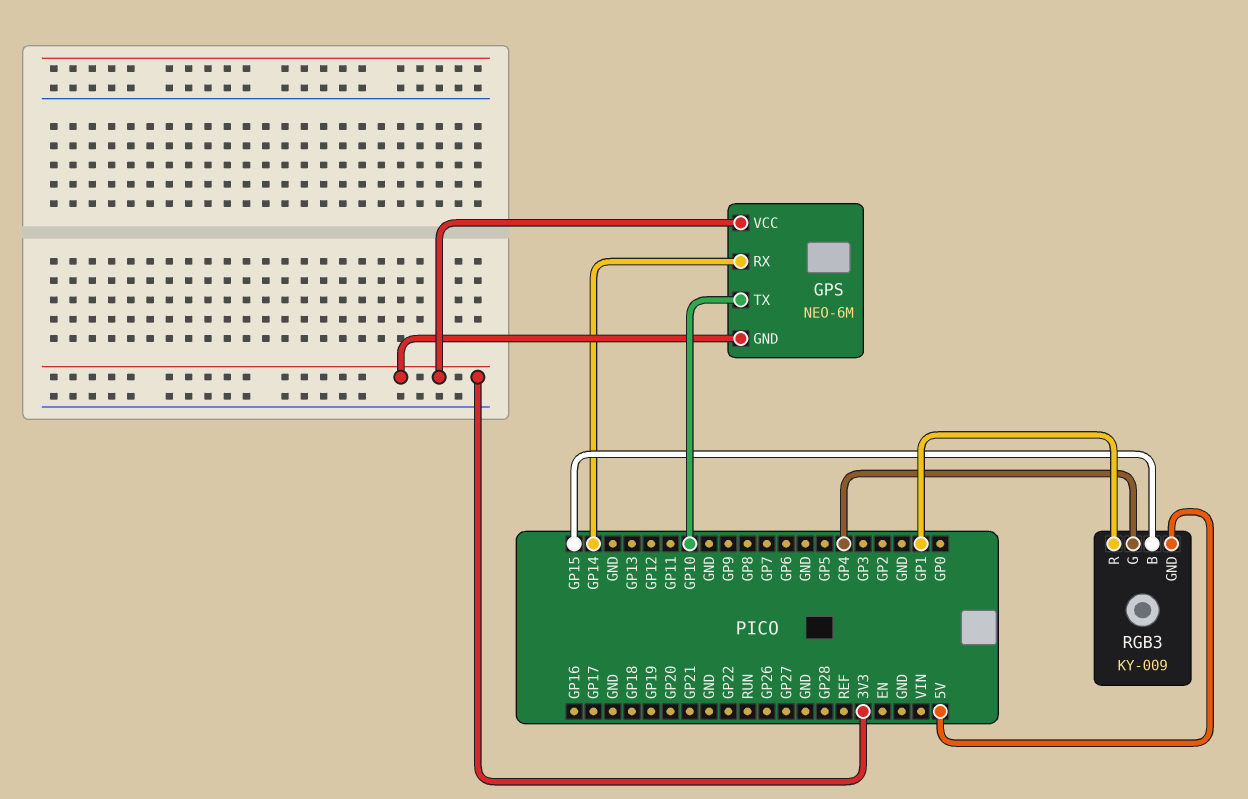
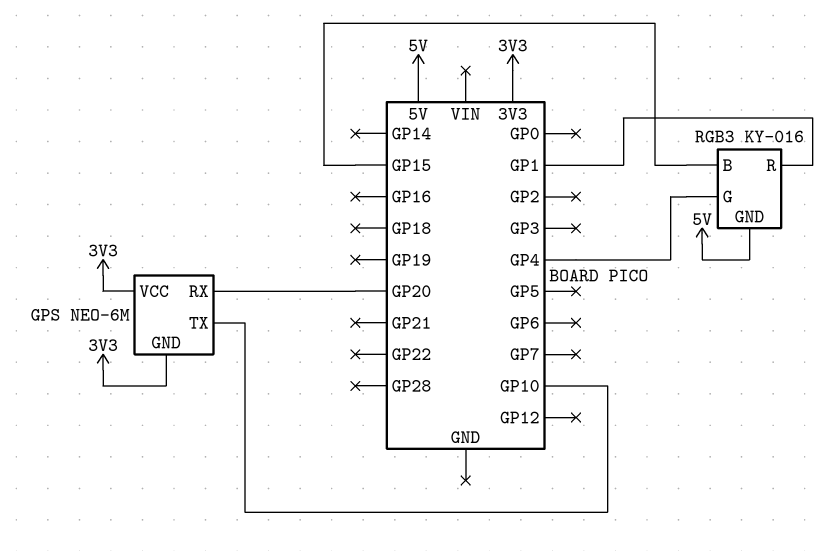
GPS pin RX: GP14 -> GP20
RGB3: KY-009 -> KY-016

